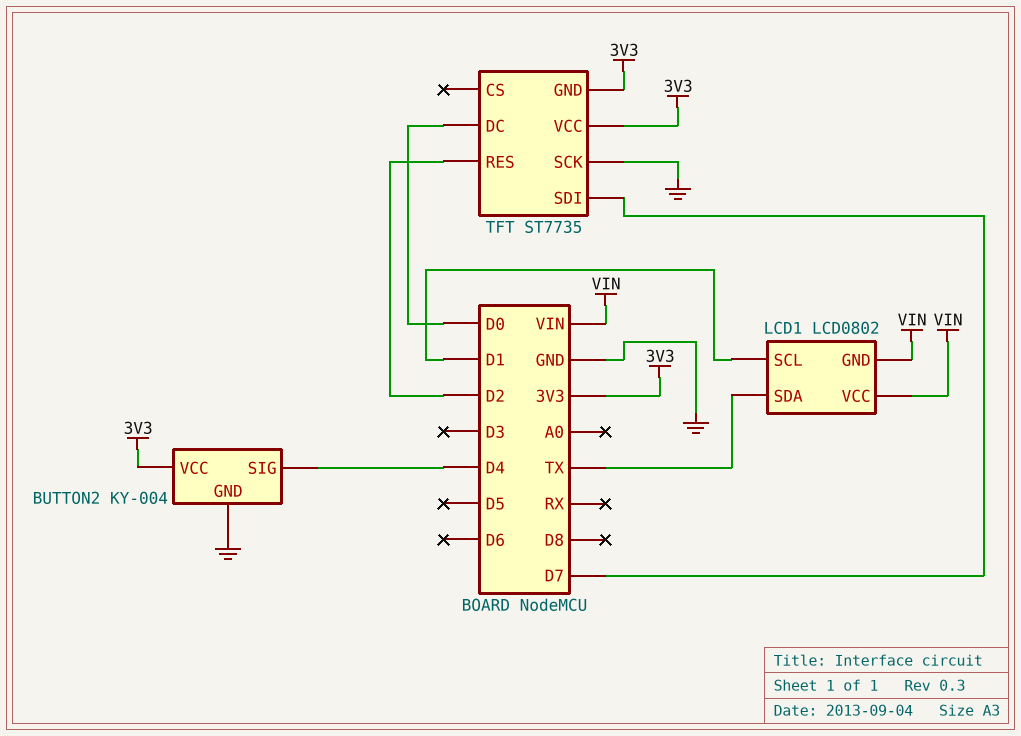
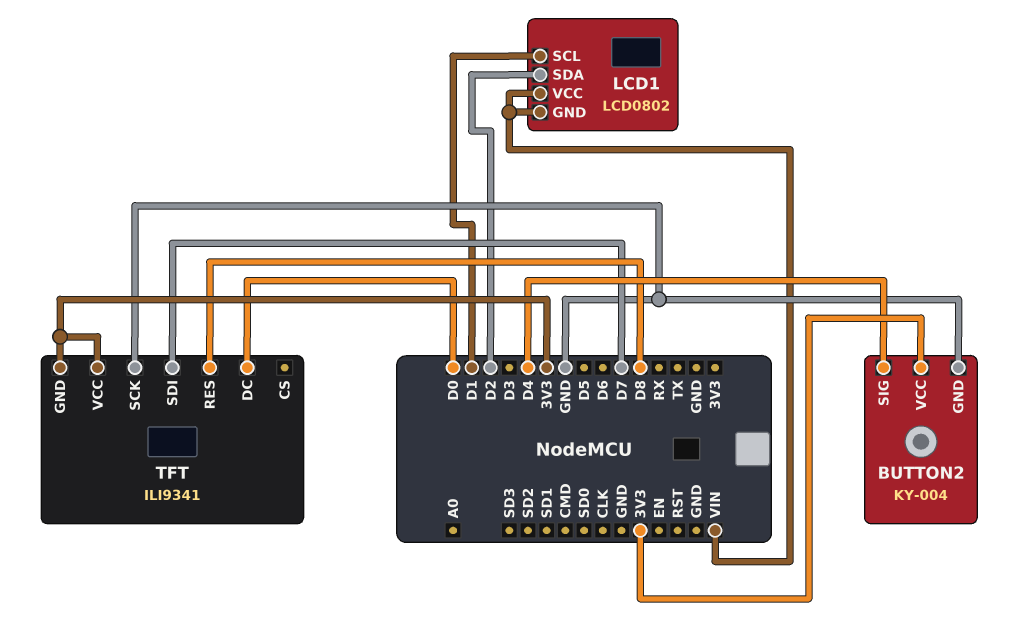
LCD1 pin SDA: TX -> D2
TFT: ST7735 -> ILI9341
TFT pin RES: D2 -> D8

